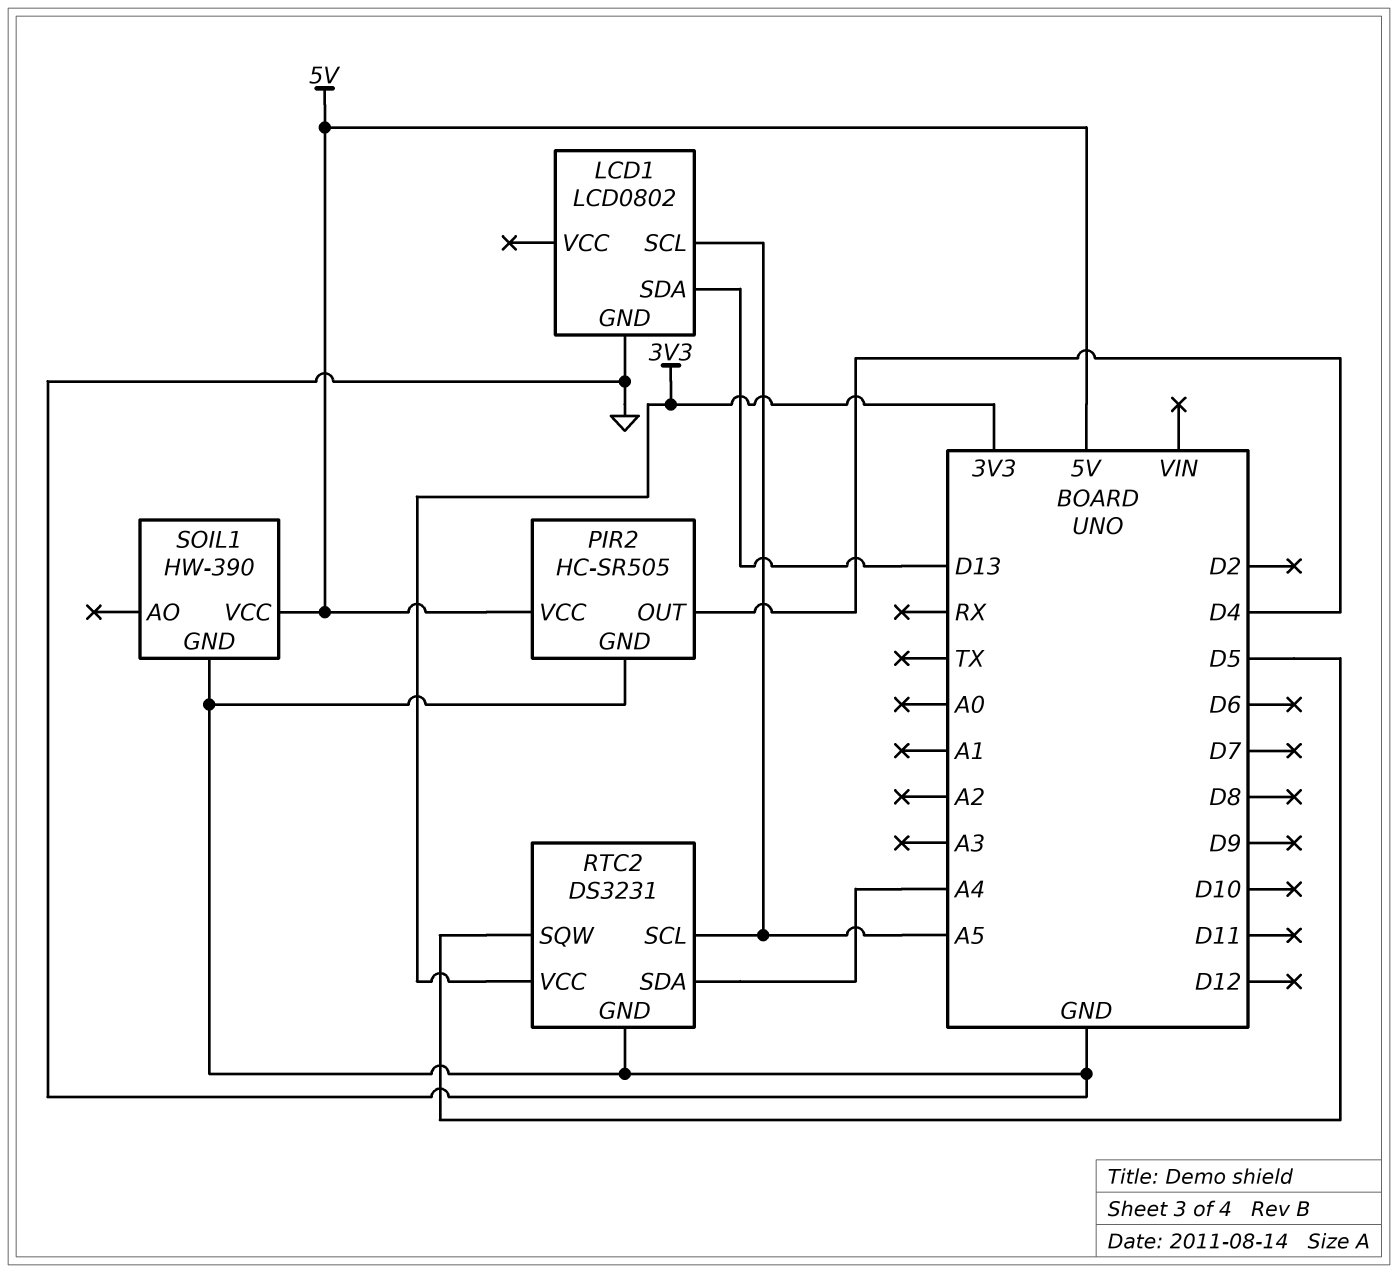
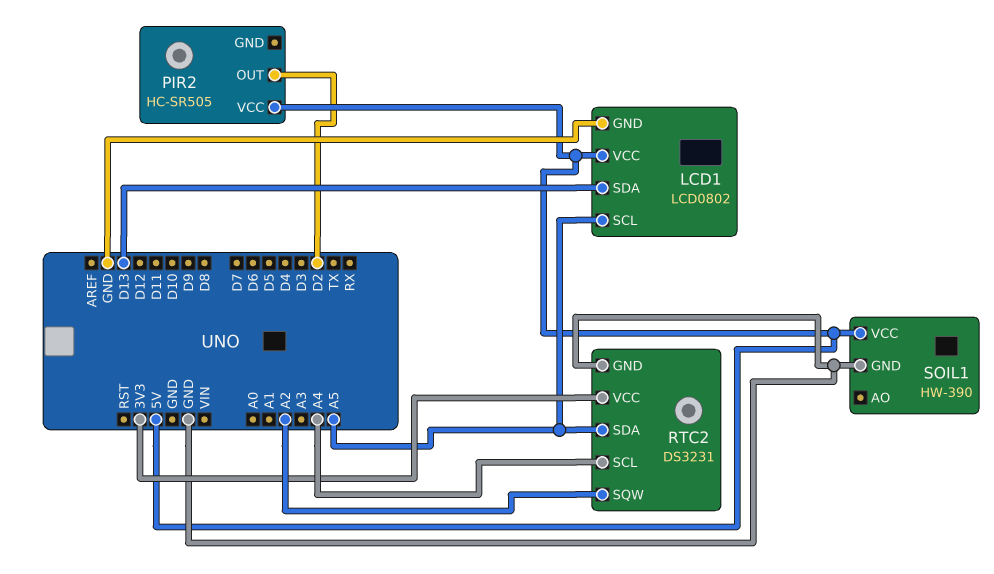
LCD1 pin VCC: none -> 5V
PIR2 pin GND: GND -> none
PIR2 pin OUT: D4 -> D2
RTC2 pin SCL: A5 -> A4
RTC2 pin SDA: A4 -> A5
RTC2 pin SQW: D5 -> A2

